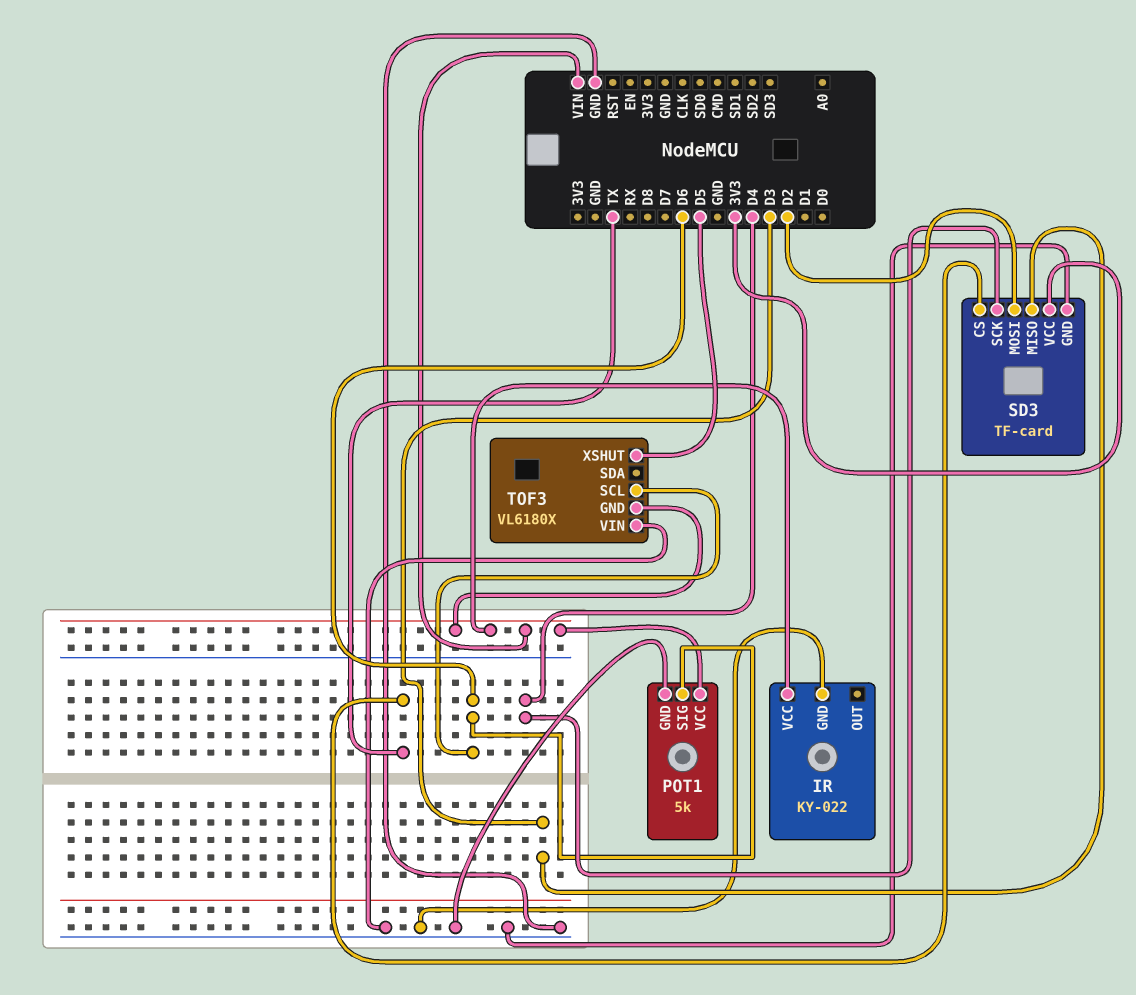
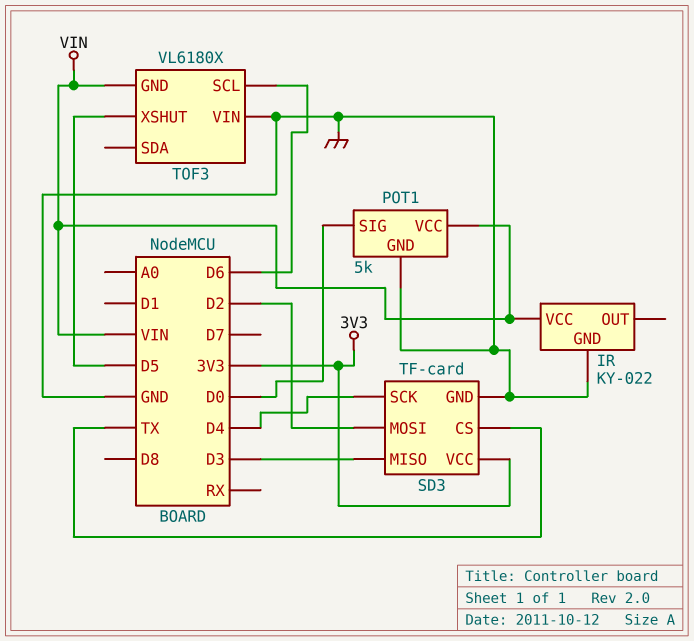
POT1 pin SIG: D6 -> D0

